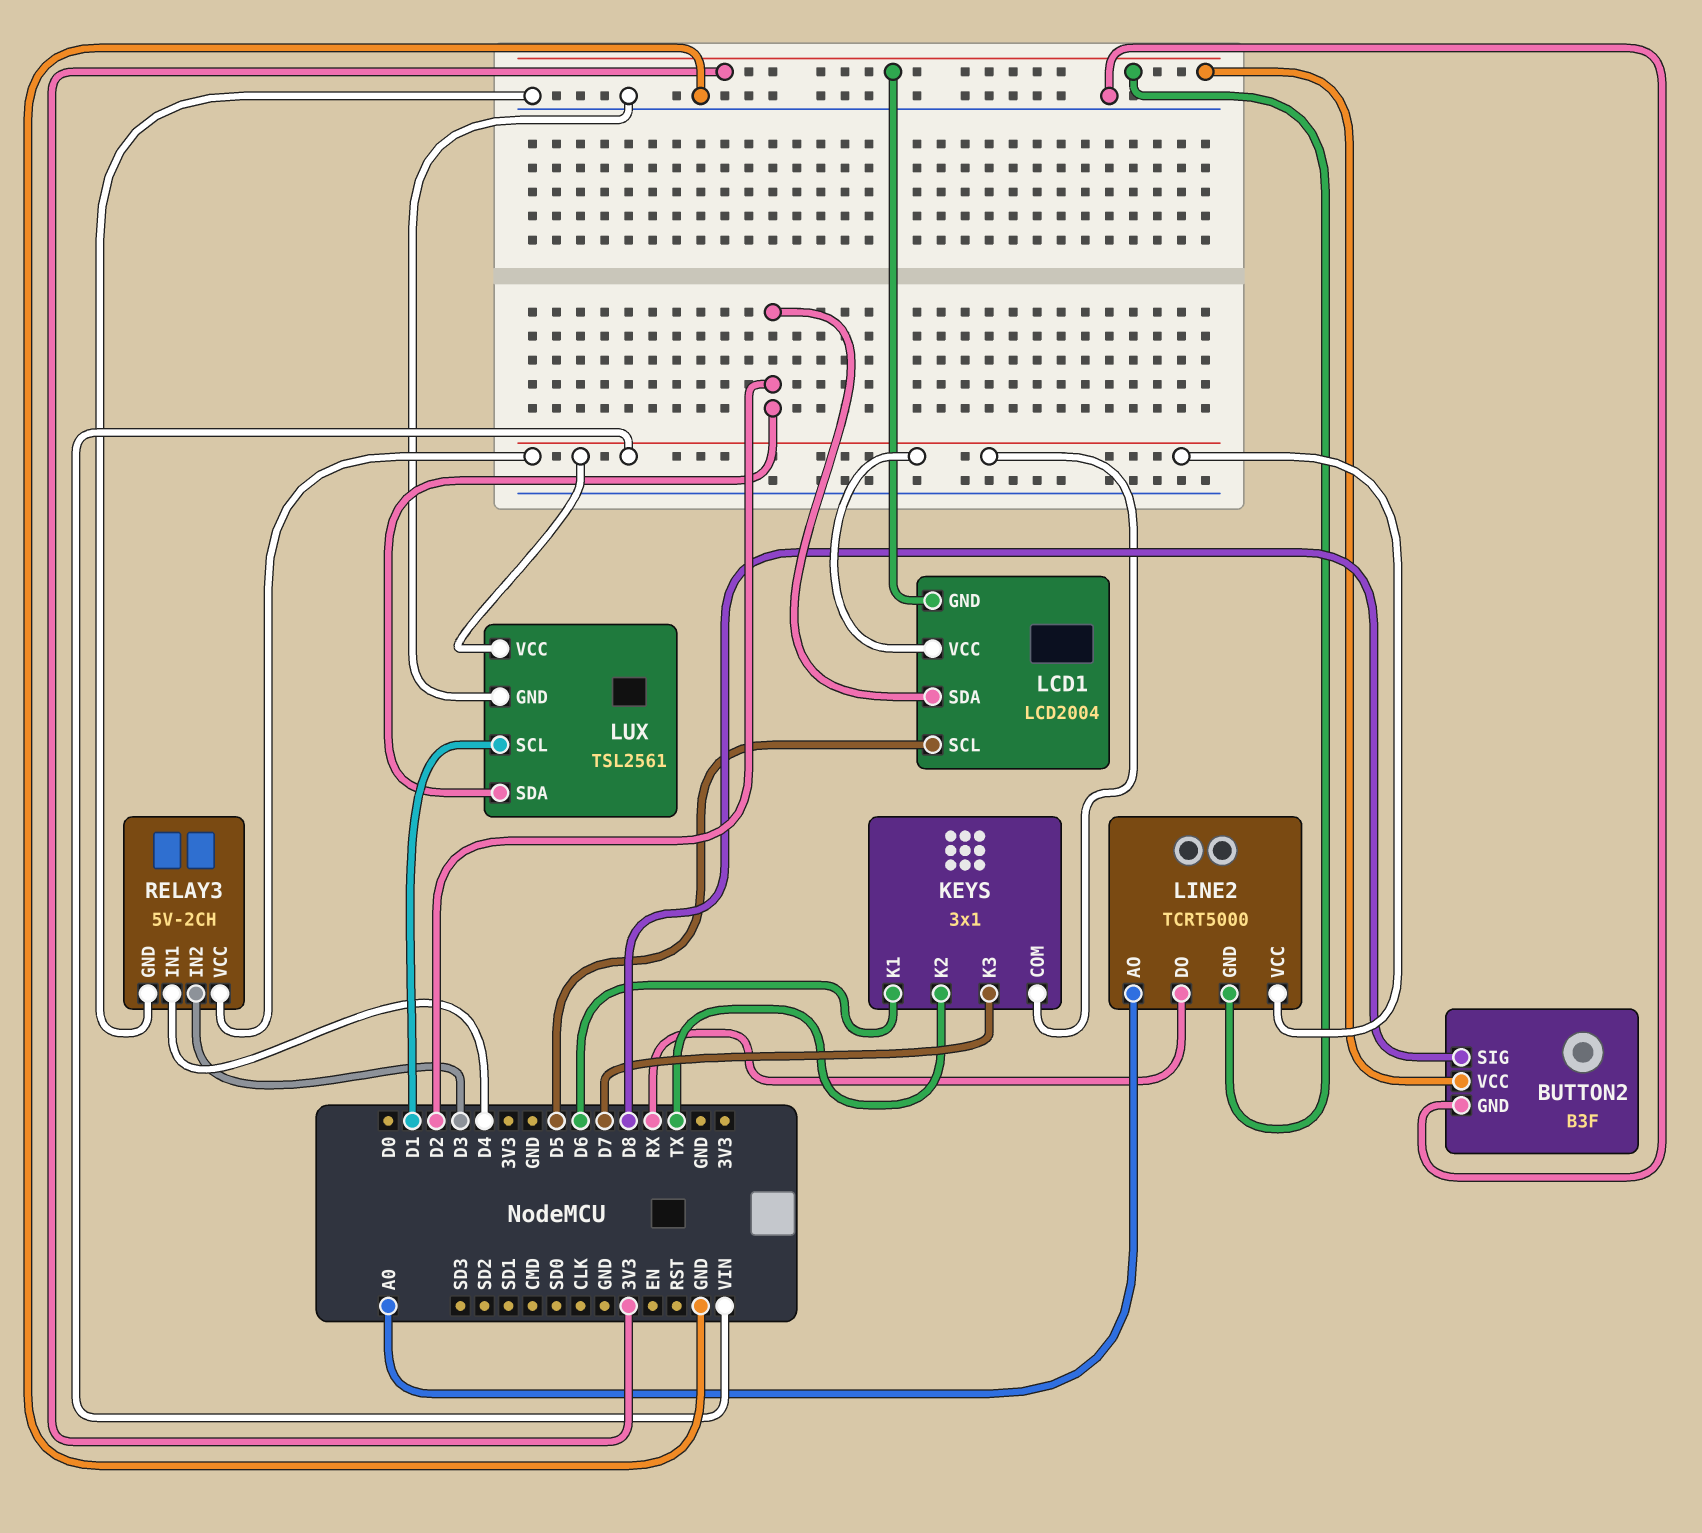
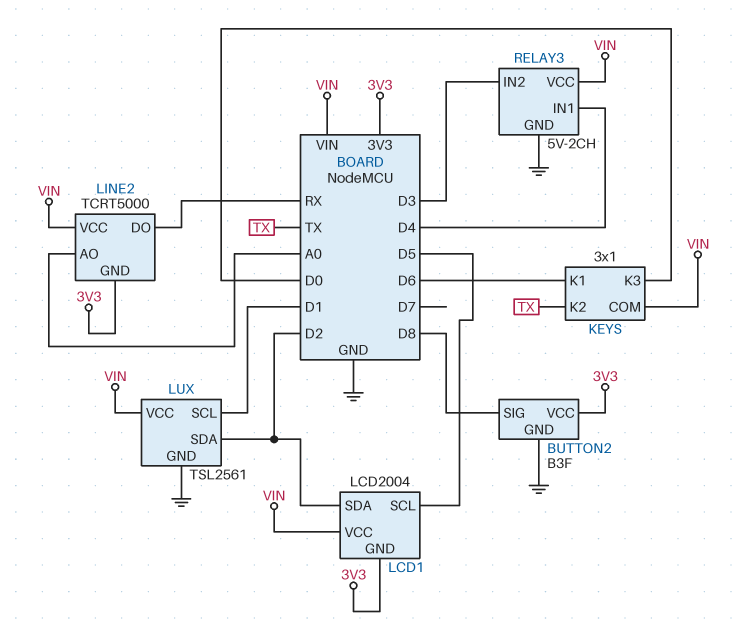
KEYS pin K3: D7 -> D0

